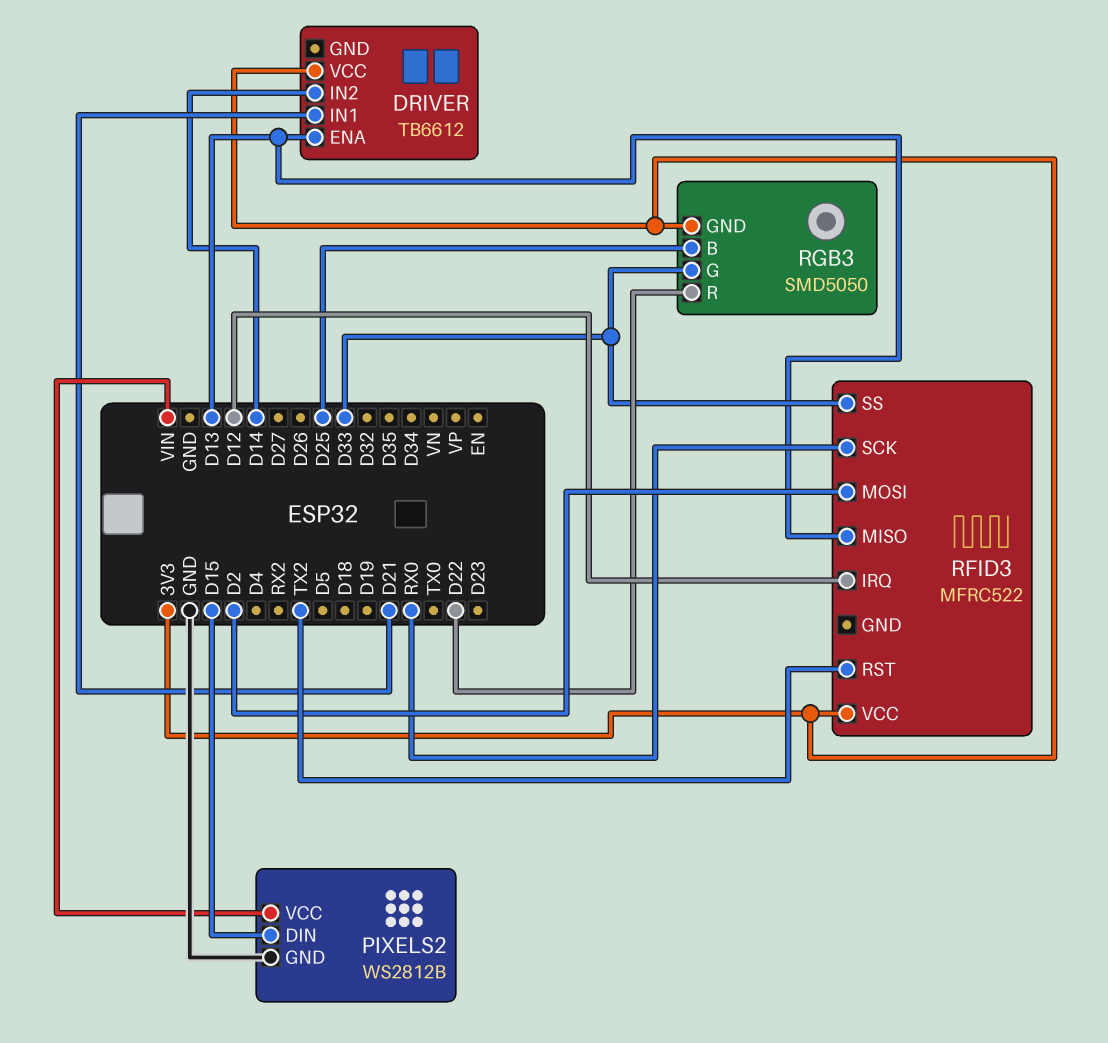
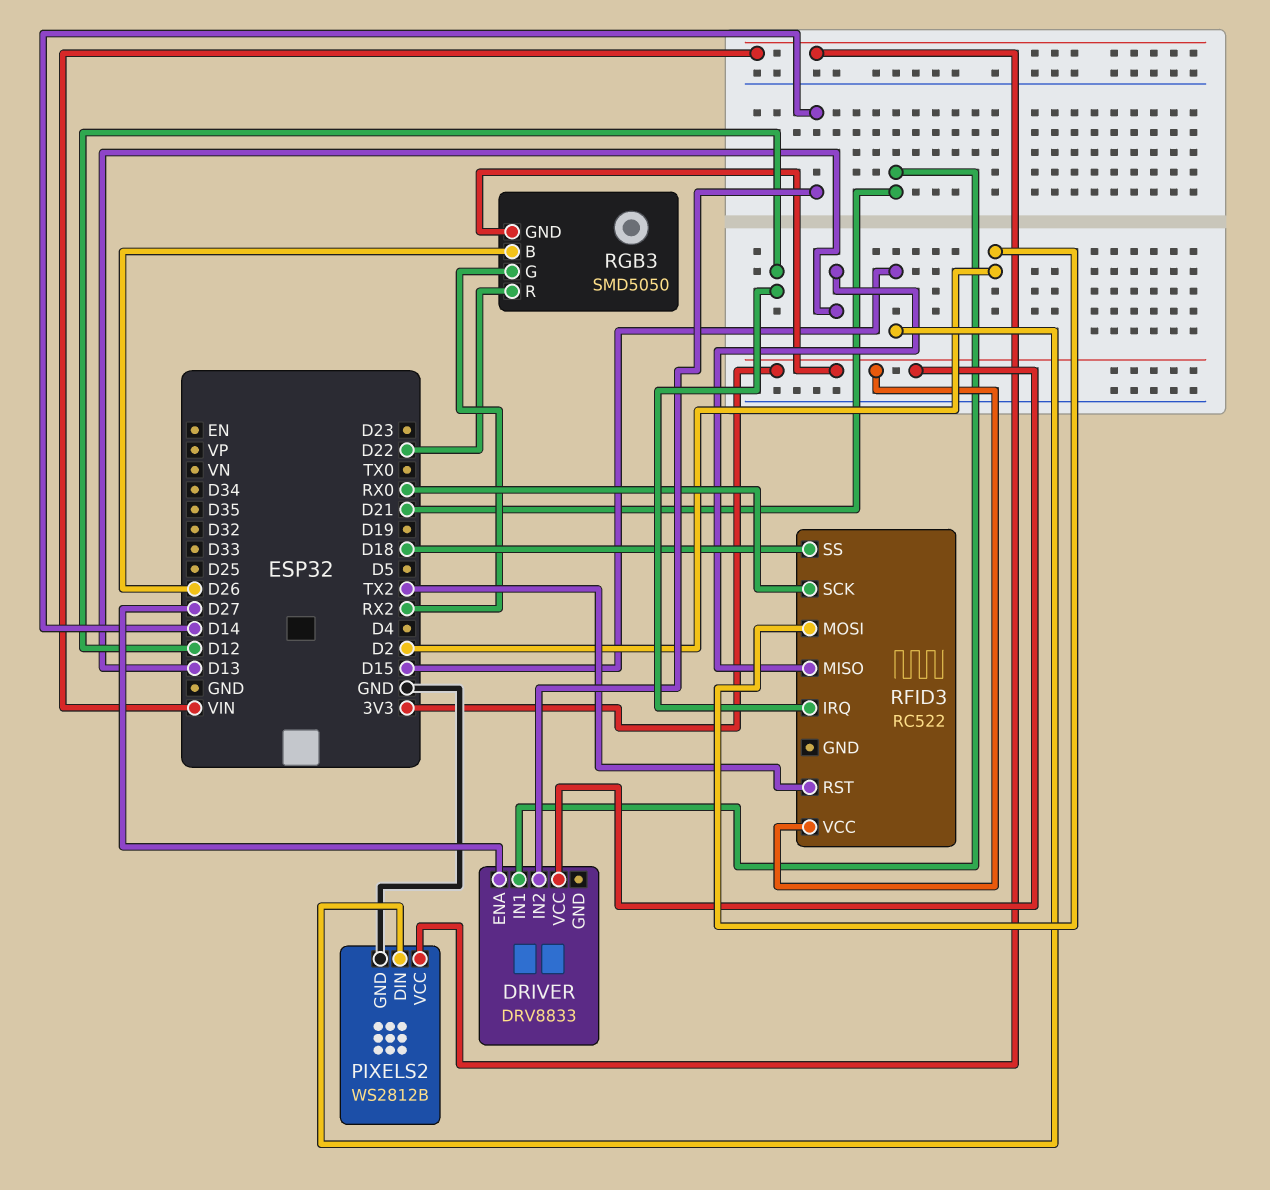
DRIVER: TB6612 -> DRV8833
DRIVER pin ENA: D13 -> D27
RFID3: MFRC522 -> RC522
RFID3 pin SS: D33 -> D18
RGB3 pin B: D25 -> D26
RGB3 pin G: D33 -> RX2

